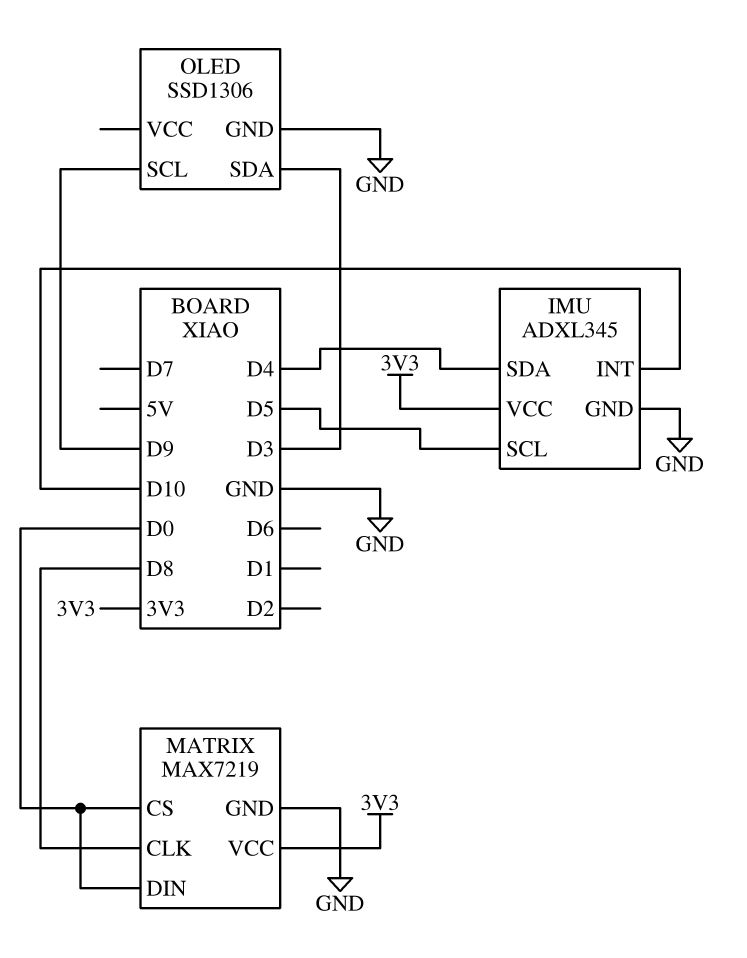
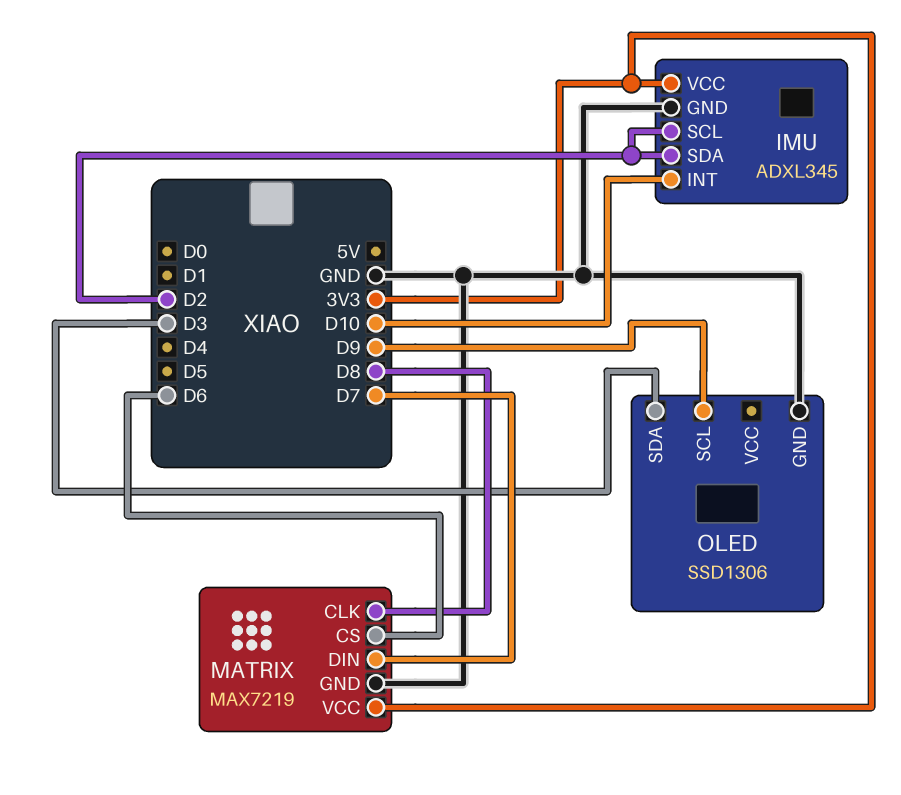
IMU pin SCL: D5 -> D2
IMU pin SDA: D4 -> D2
MATRIX pin CS: D0 -> D6
MATRIX pin DIN: D0 -> D7

